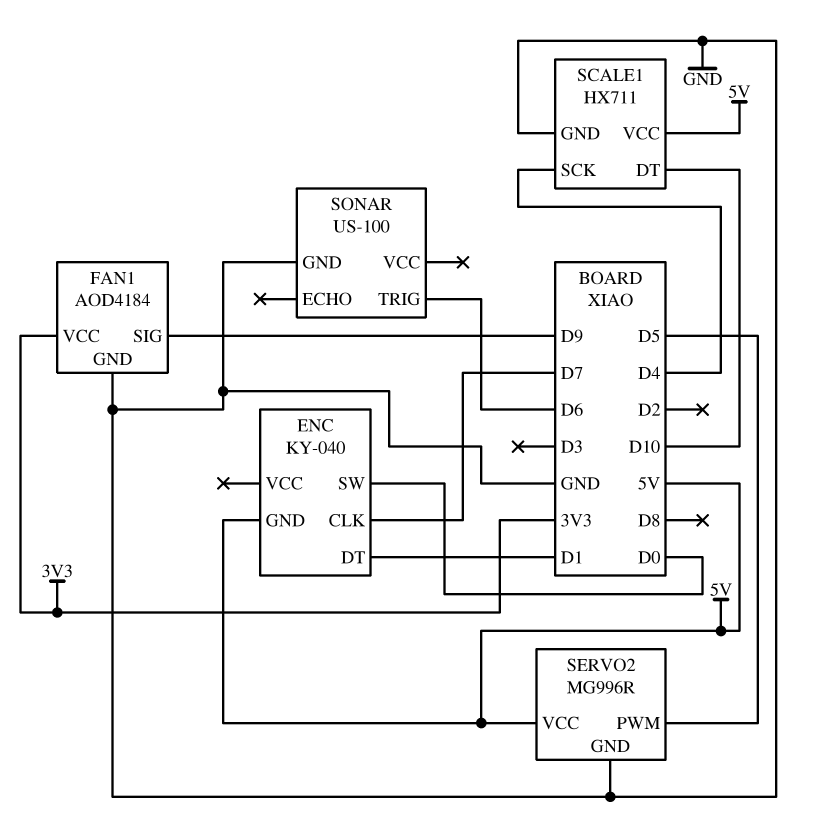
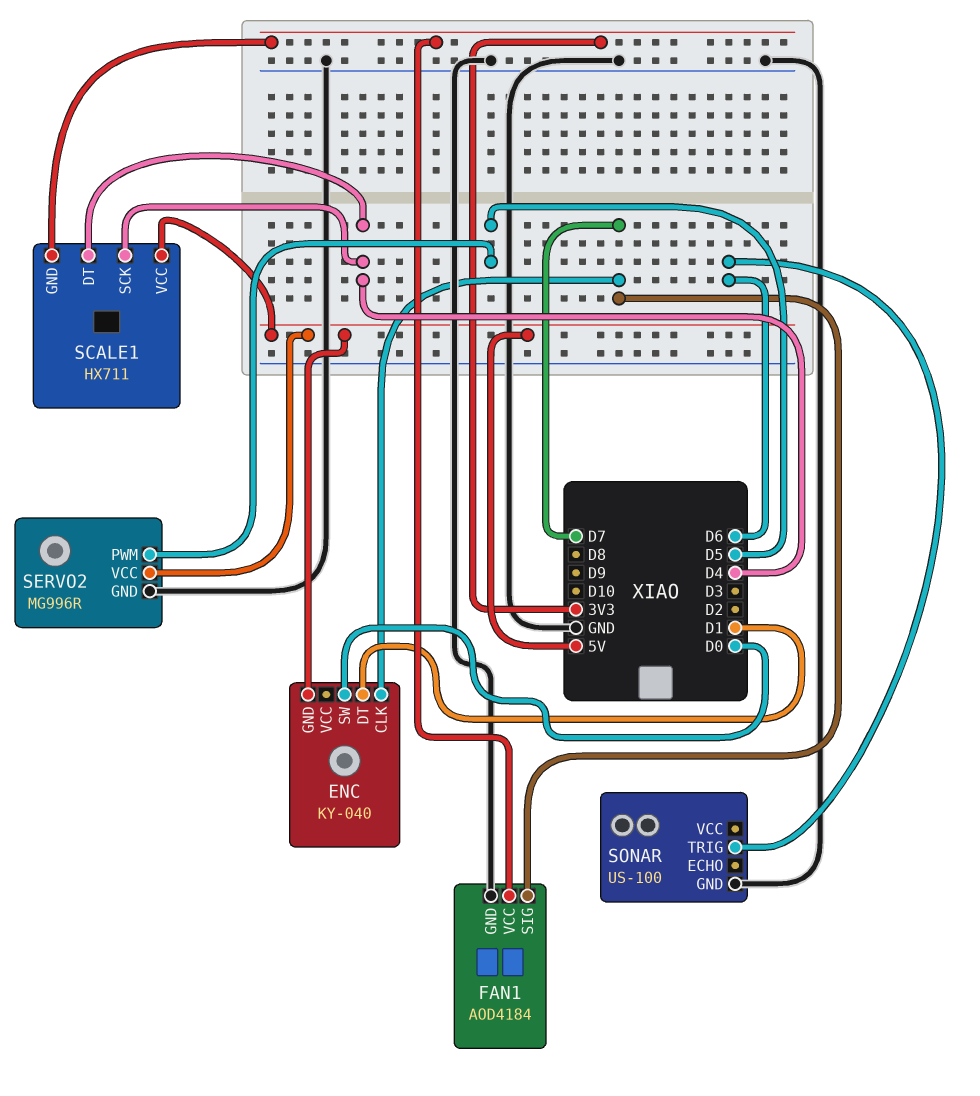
FAN1 pin SIG: D9 -> D7
SCALE1 pin DT: D10 -> D4
SCALE1 pin GND: GND -> 3V3

